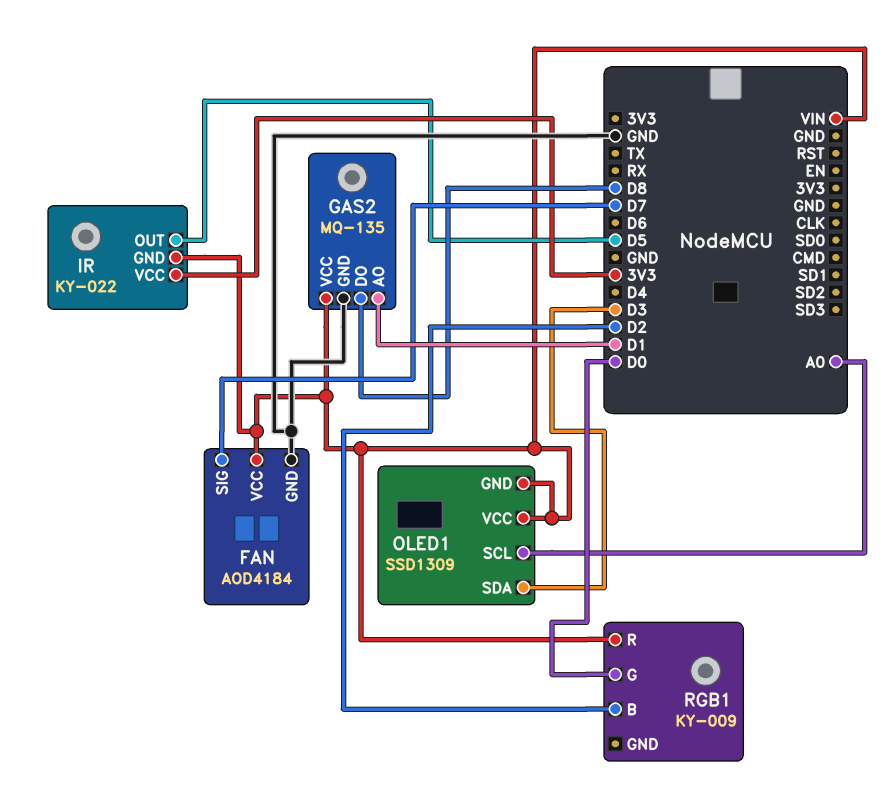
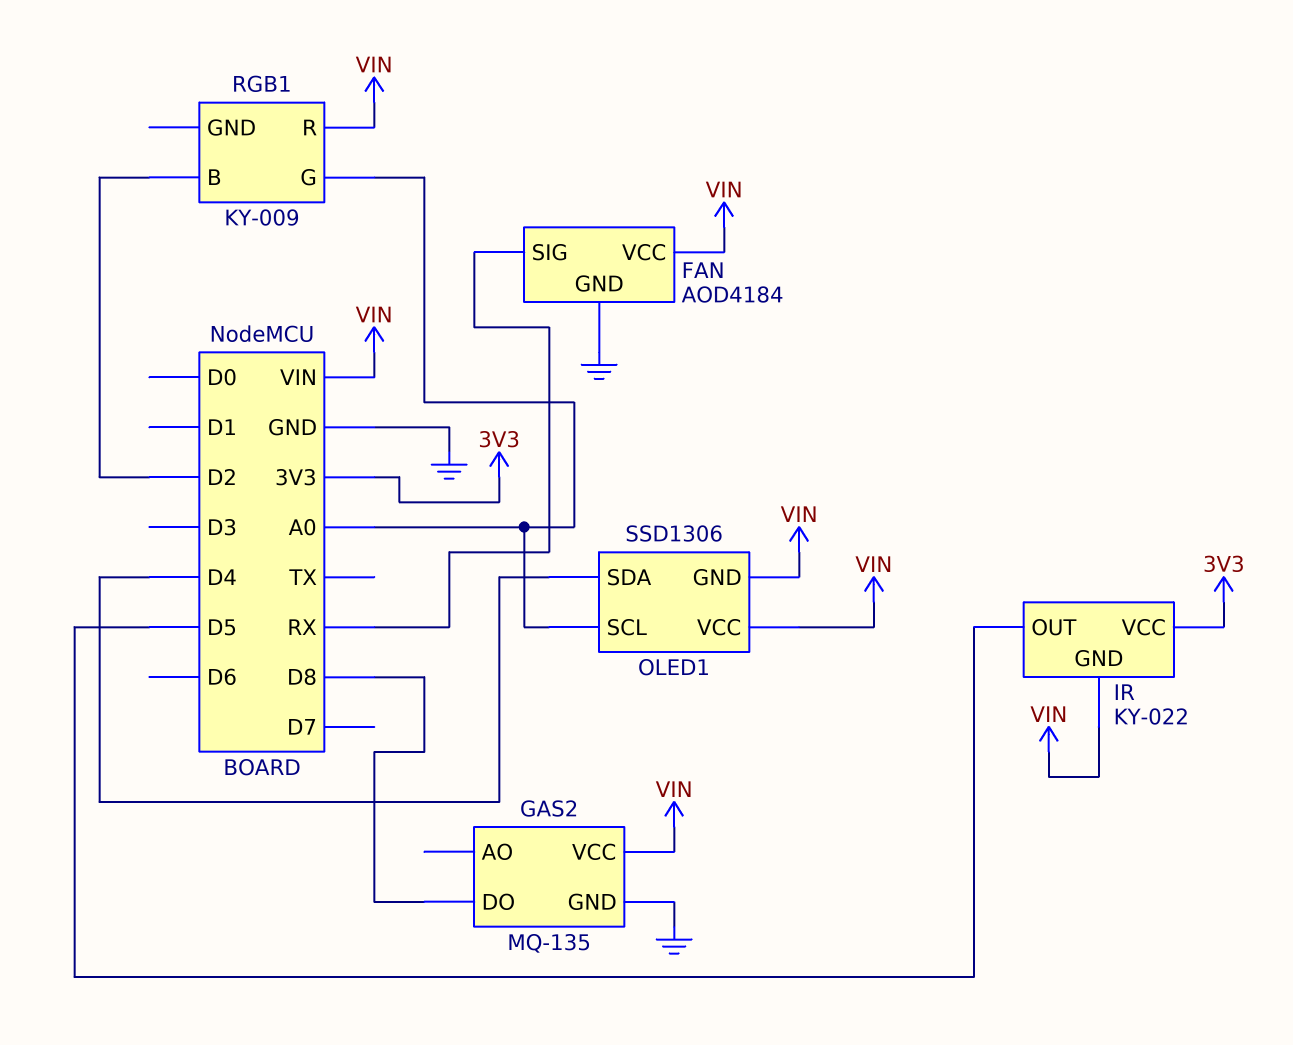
FAN pin SIG: D7 -> RX
GAS2 pin AO: D1 -> none
OLED1: SSD1309 -> SSD1306
OLED1 pin SDA: D3 -> D4
RGB1 pin G: D0 -> A0

